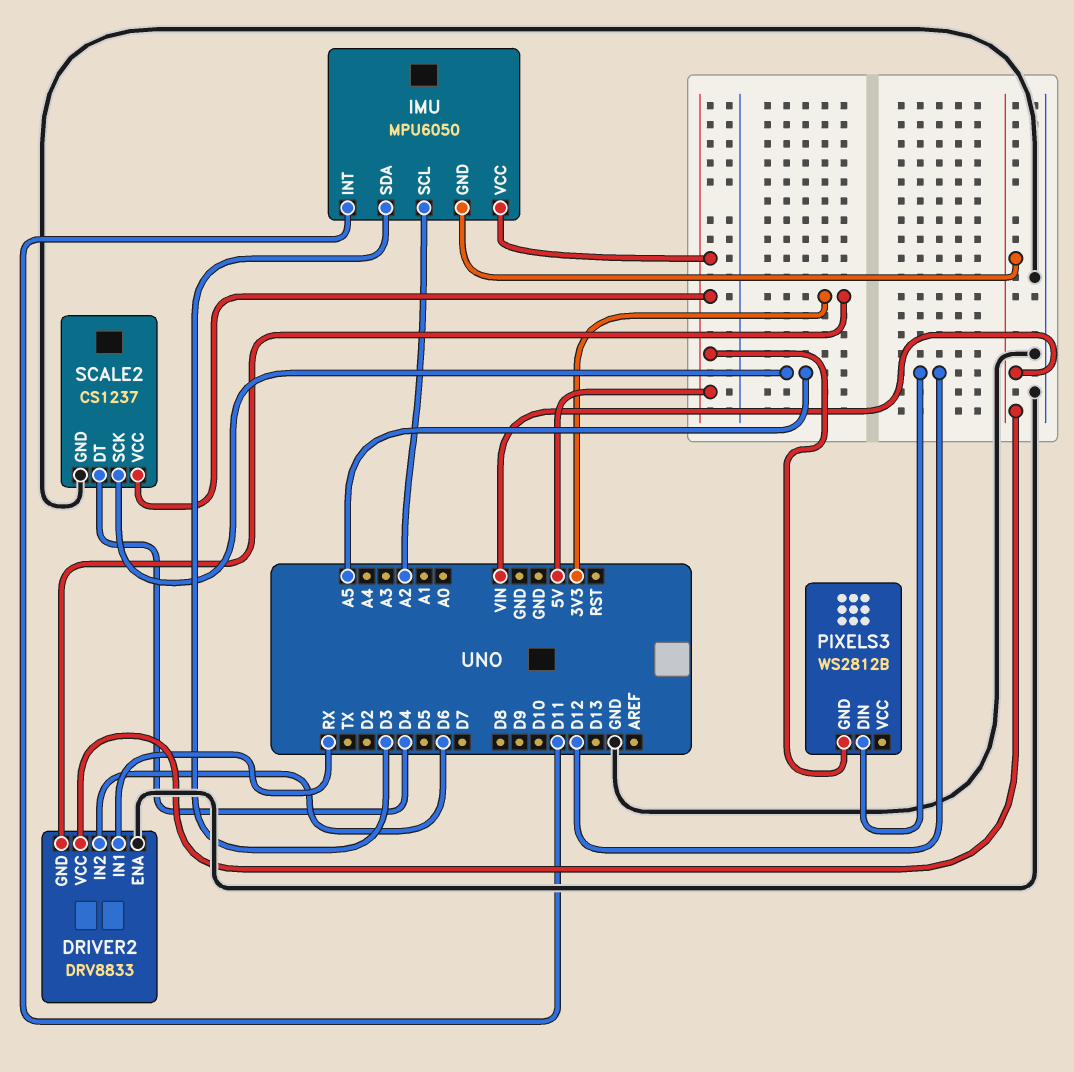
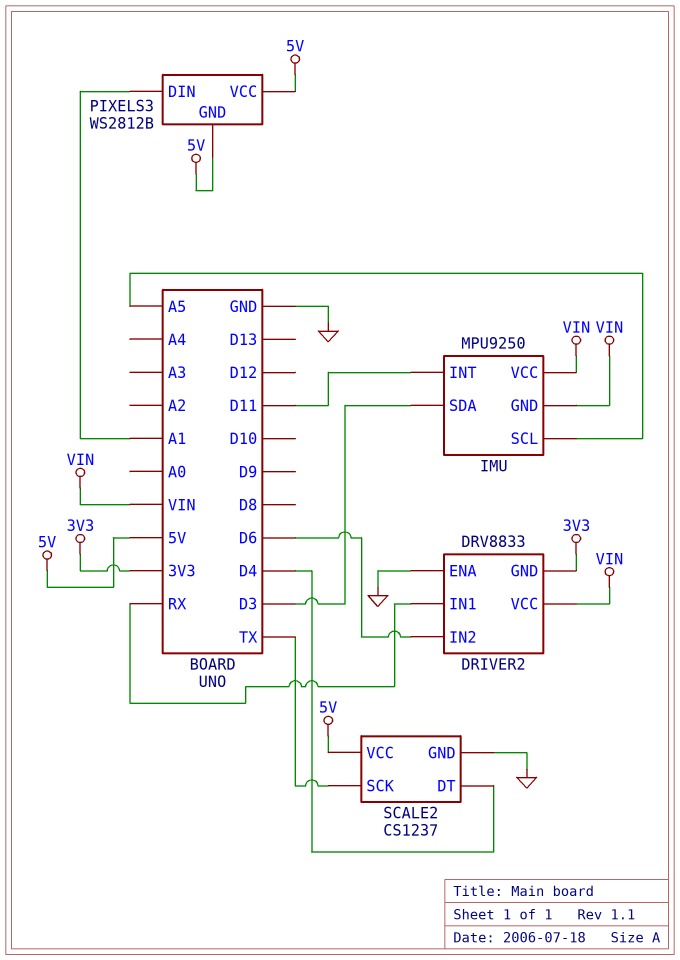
IMU: MPU6050 -> MPU9250
IMU pin SCL: A2 -> A5
IMU pin VCC: 5V -> VIN
PIXELS3 pin DIN: D12 -> A1
PIXELS3 pin VCC: none -> 5V
SCALE2 pin SCK: A5 -> TX

